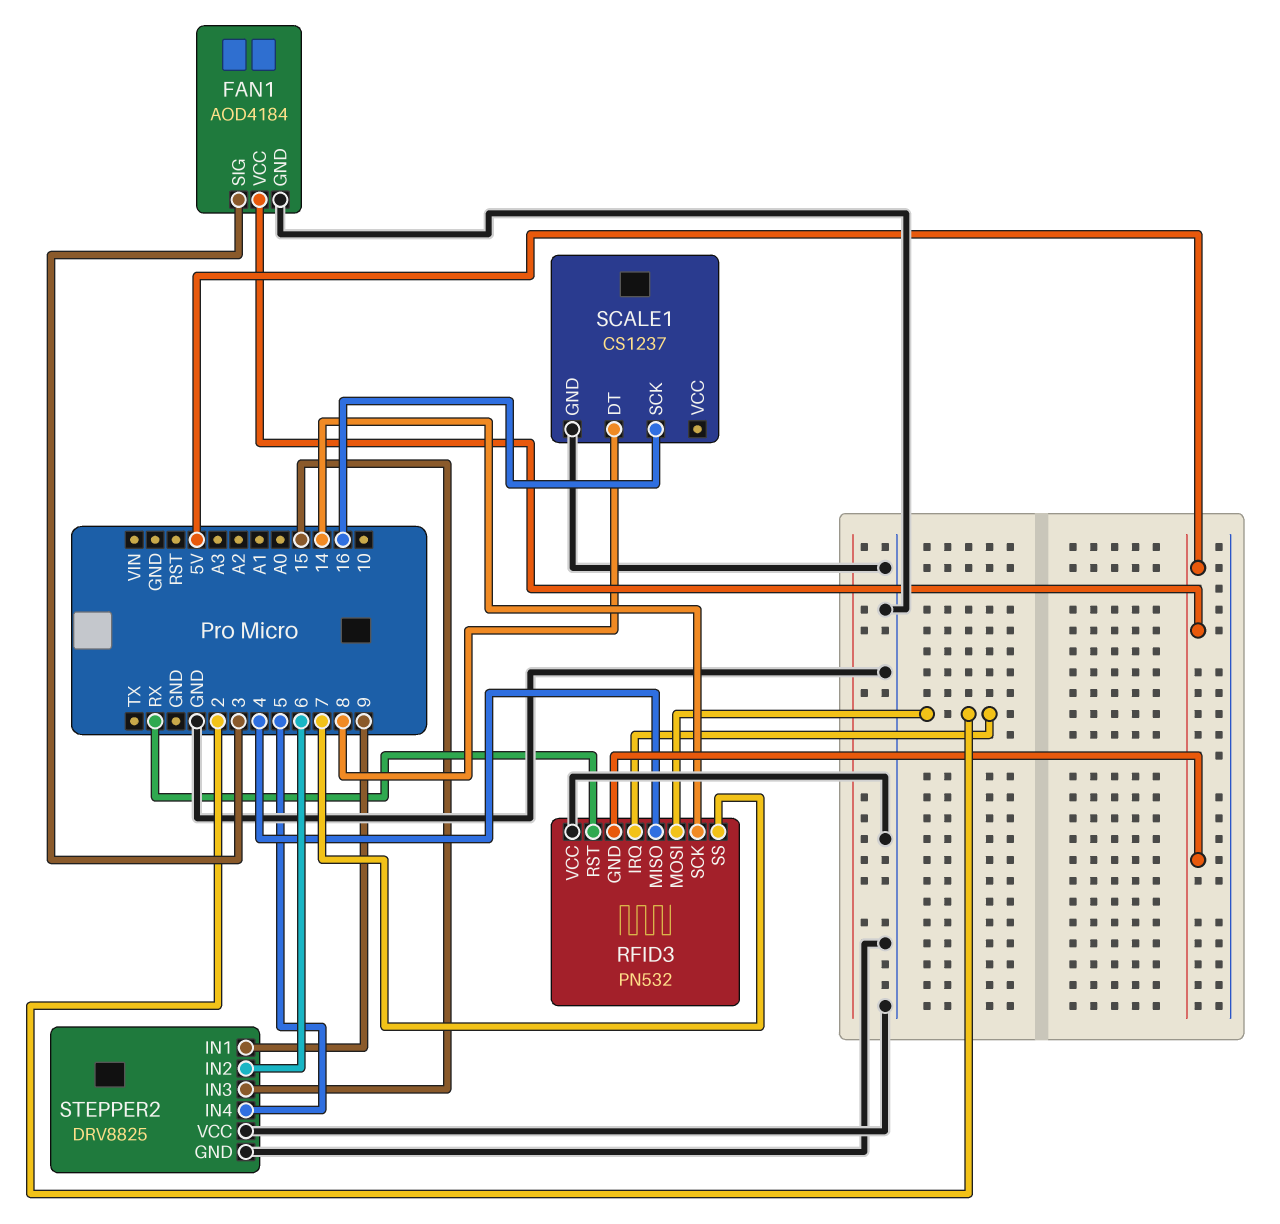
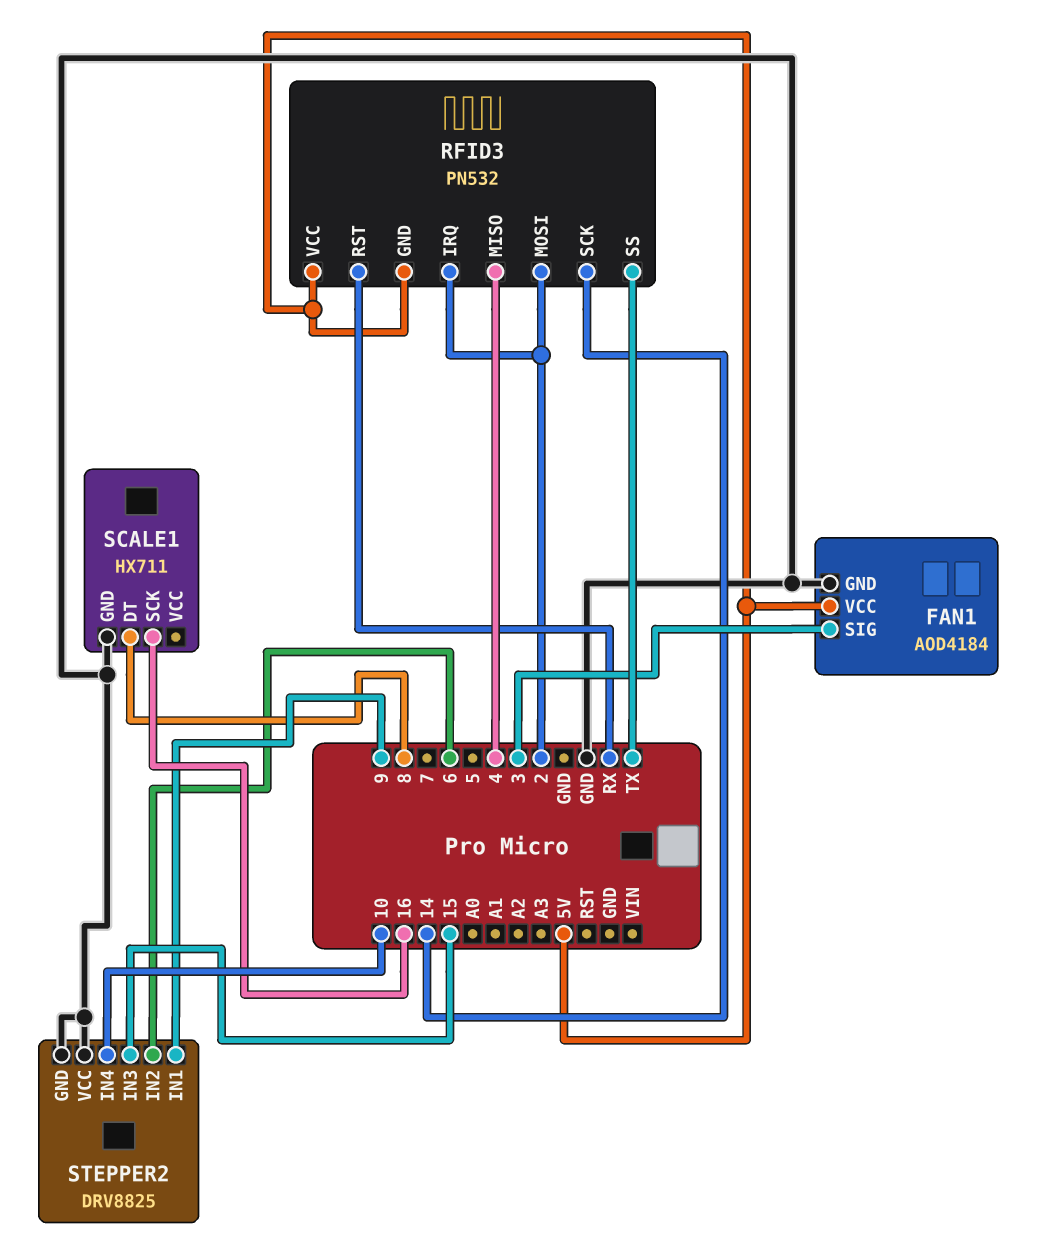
RFID3 pin SS: 7 -> TX
RFID3 pin VCC: GND -> 5V
SCALE1: CS1237 -> HX711
STEPPER2 pin IN4: 5 -> 10

